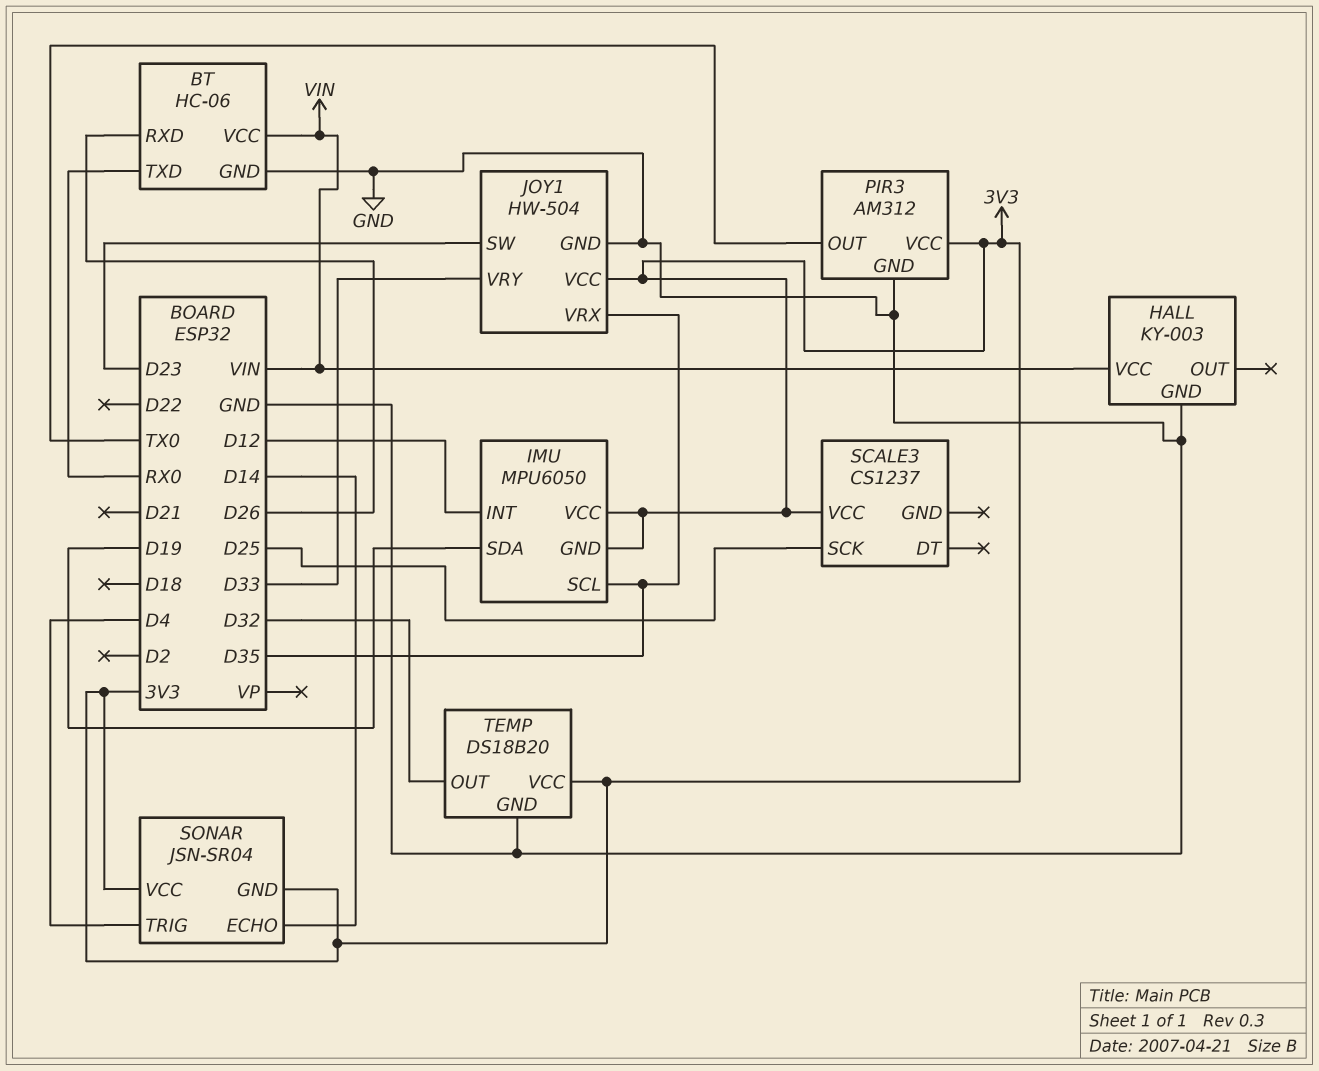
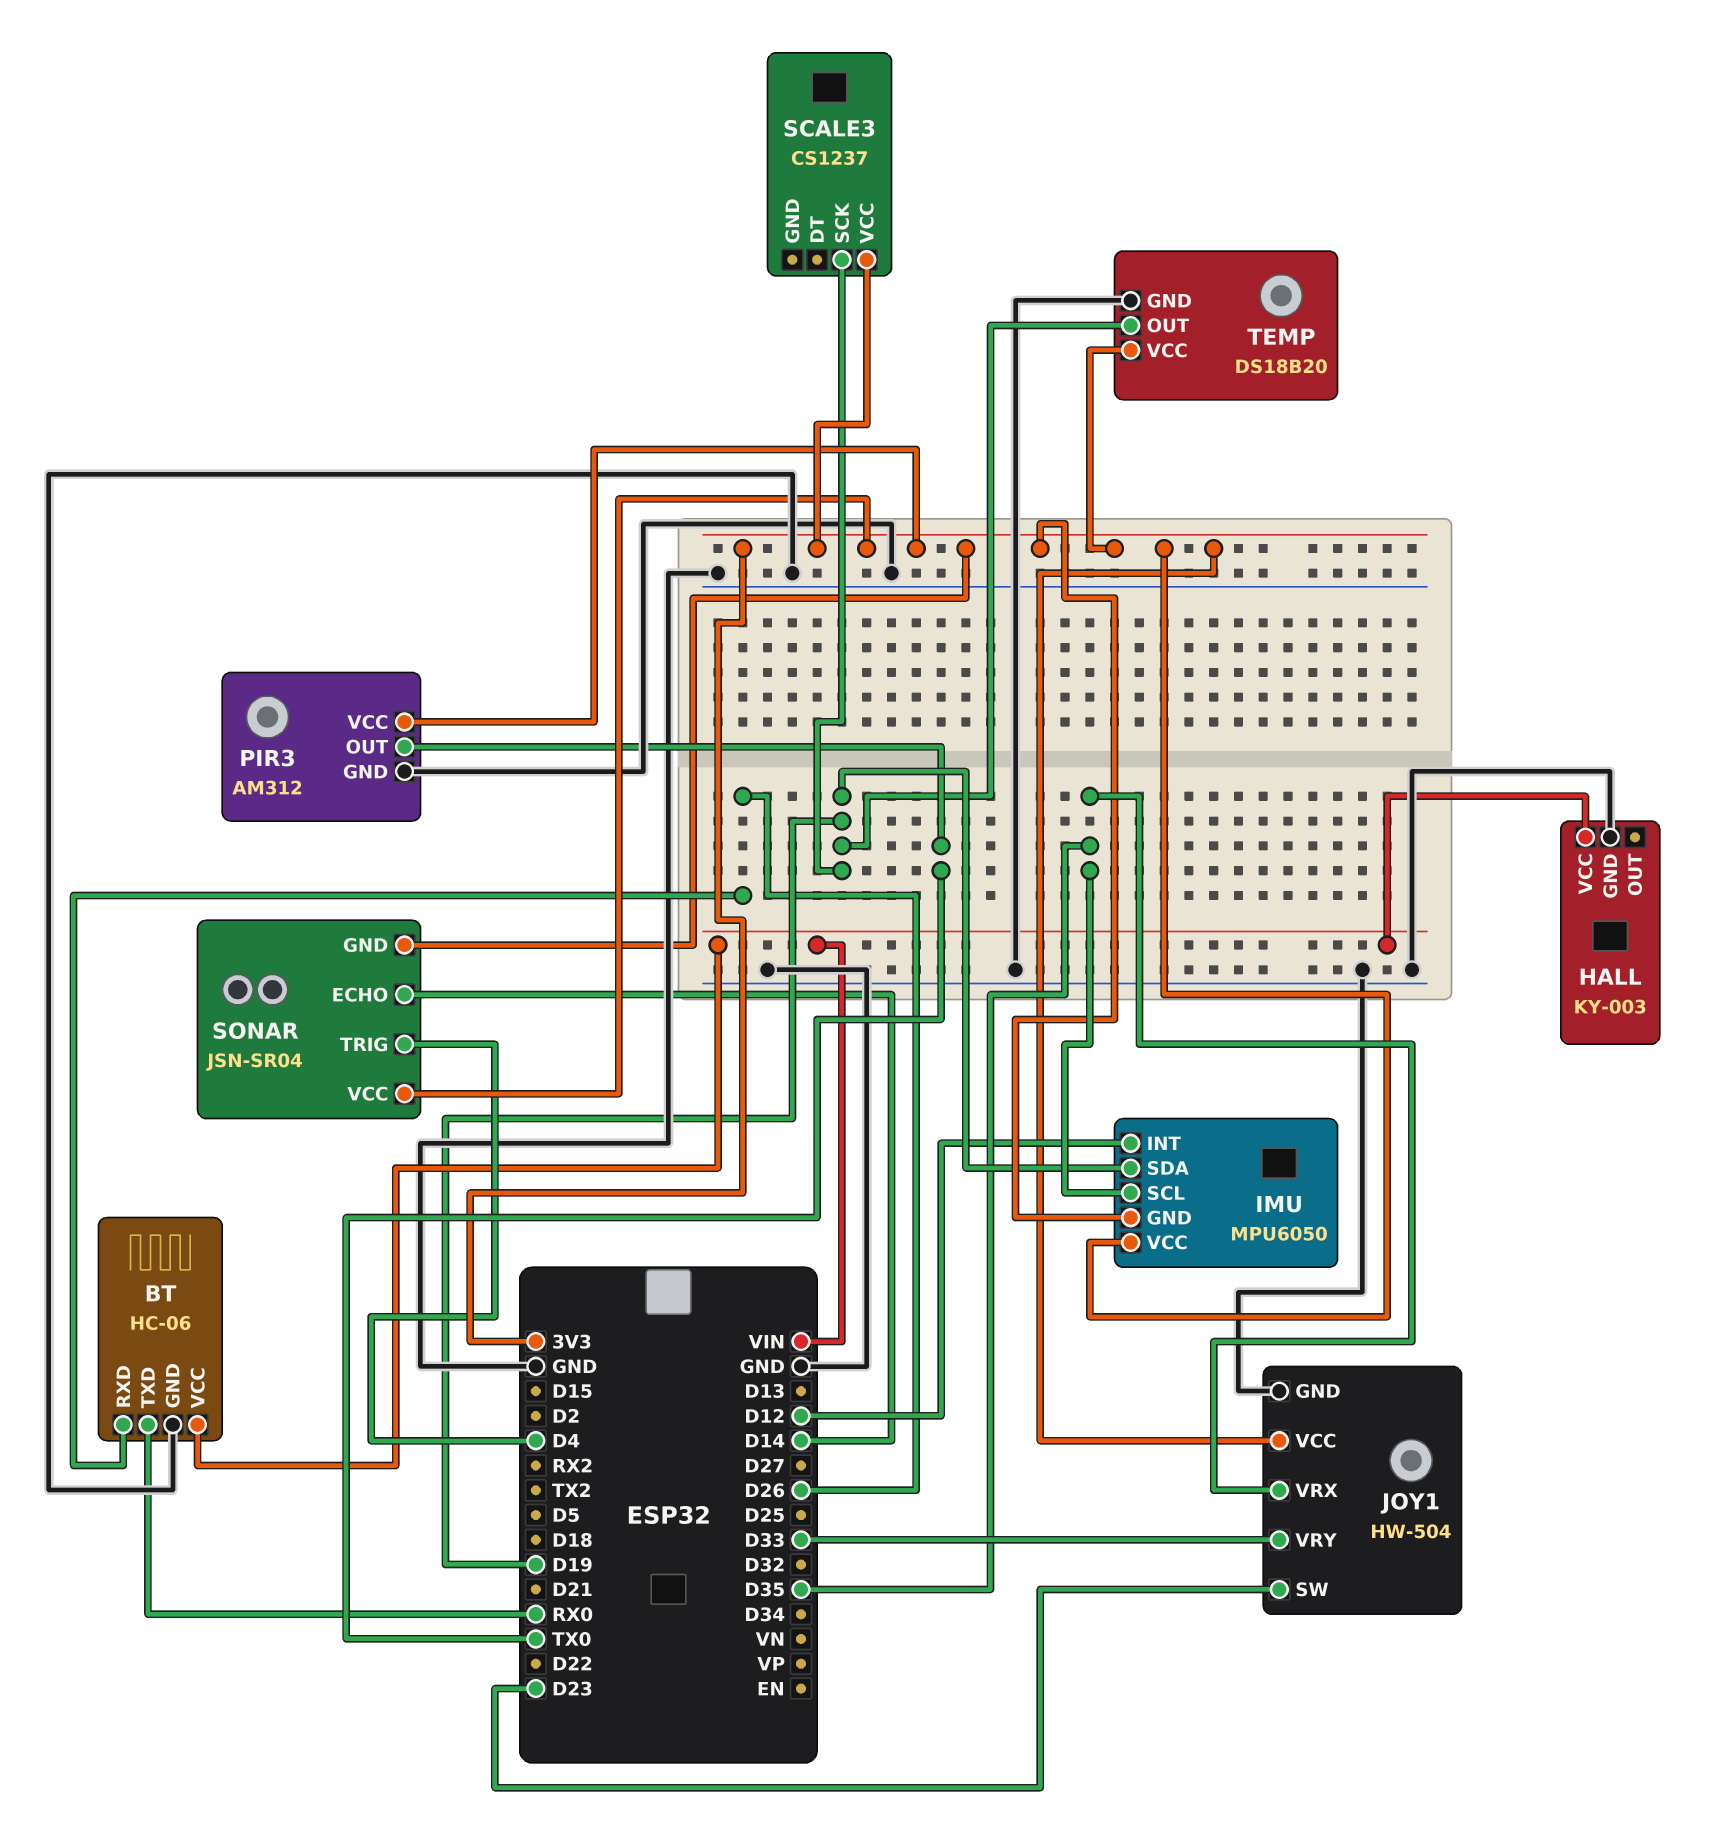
SCALE3 pin SCK: D25 -> D19
TEMP pin OUT: D32 -> D19

